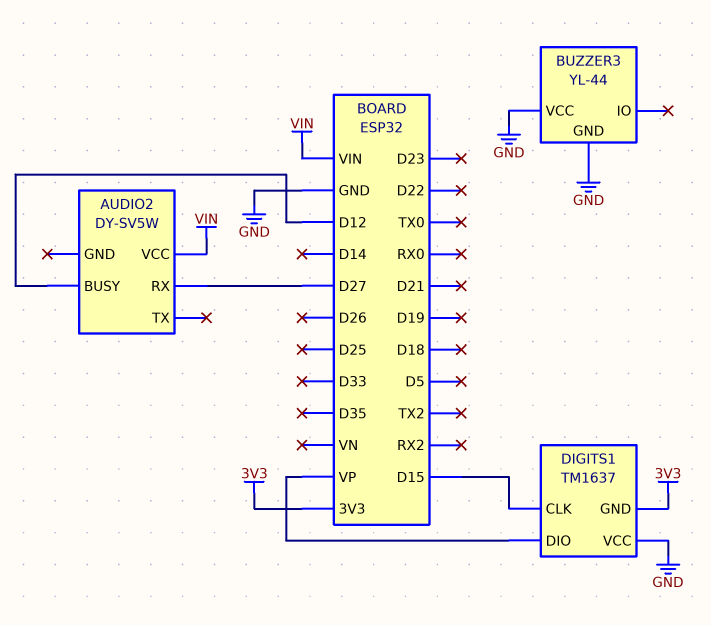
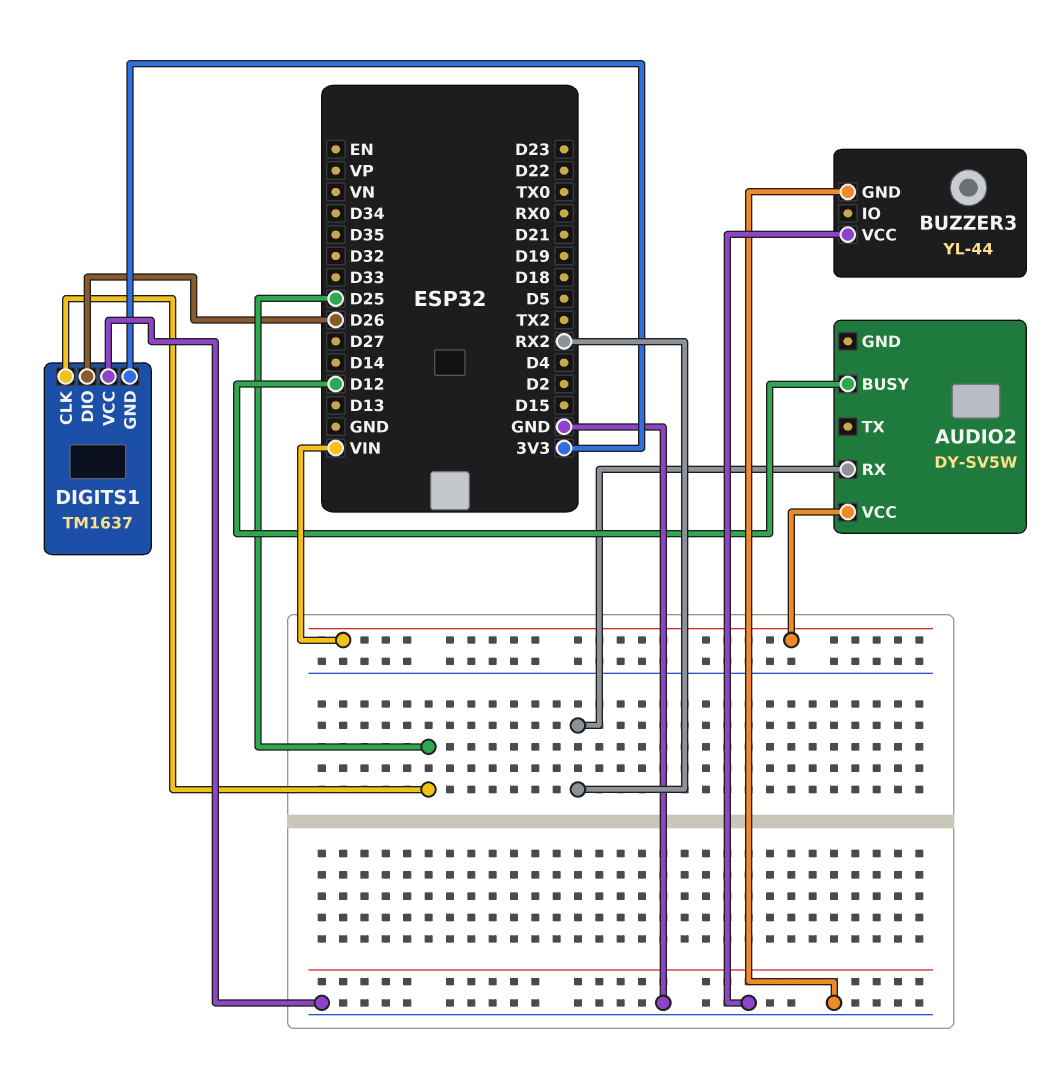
AUDIO2 pin RX: D27 -> RX2
DIGITS1 pin CLK: D15 -> D25
DIGITS1 pin DIO: VP -> D26

